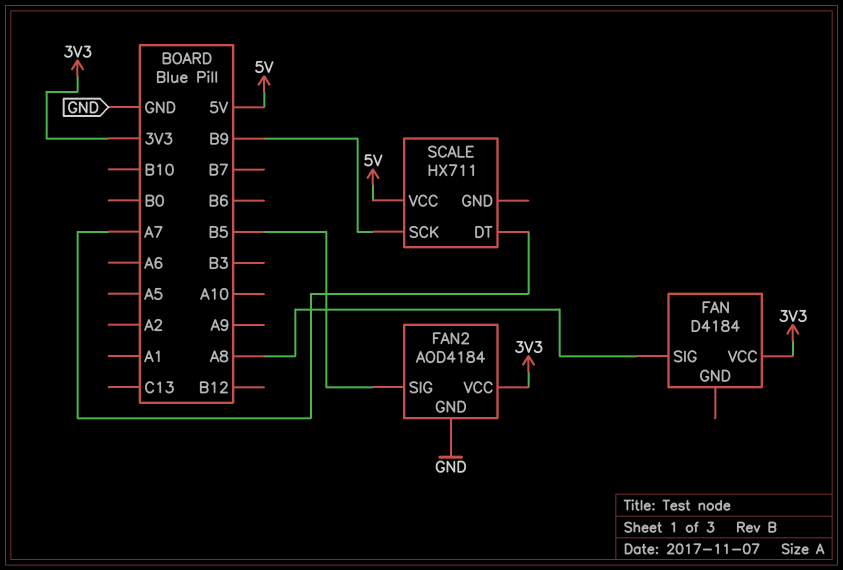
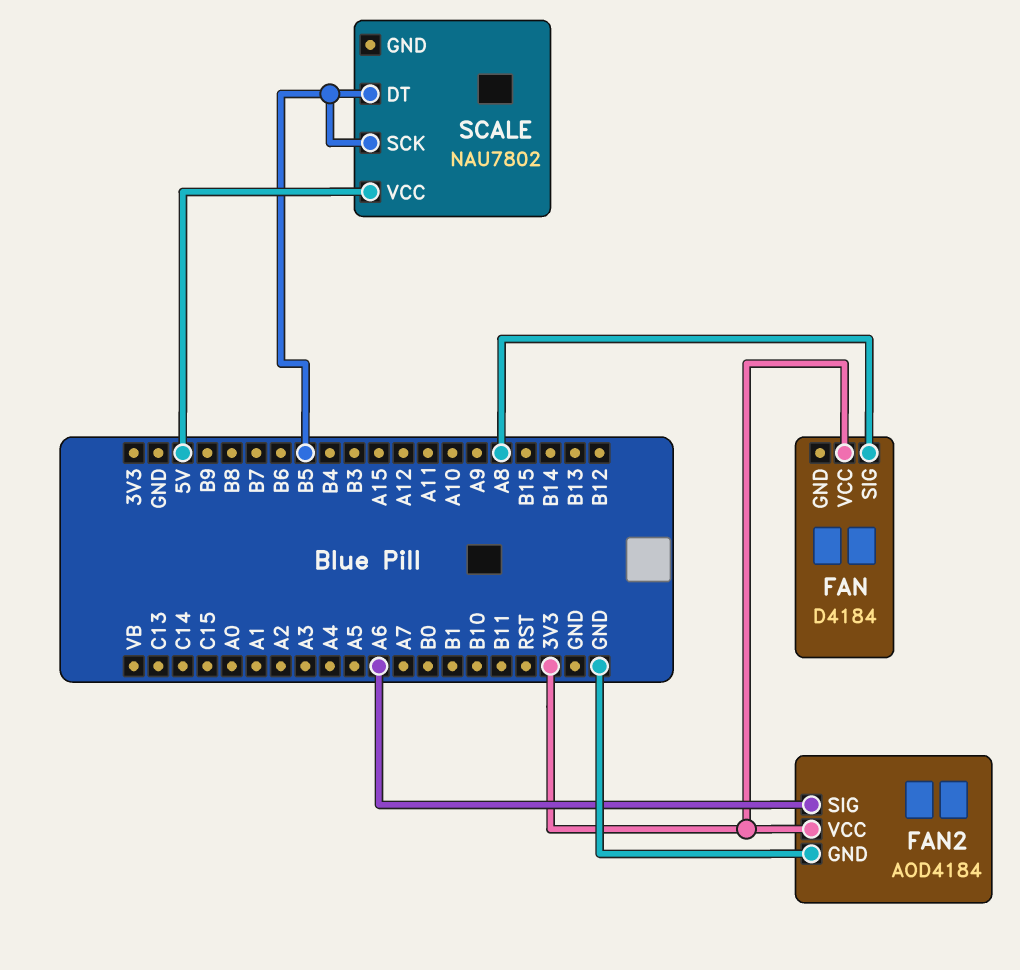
FAN2 pin SIG: B5 -> A6
SCALE: HX711 -> NAU7802
SCALE pin DT: A7 -> B5
SCALE pin SCK: B9 -> B5

